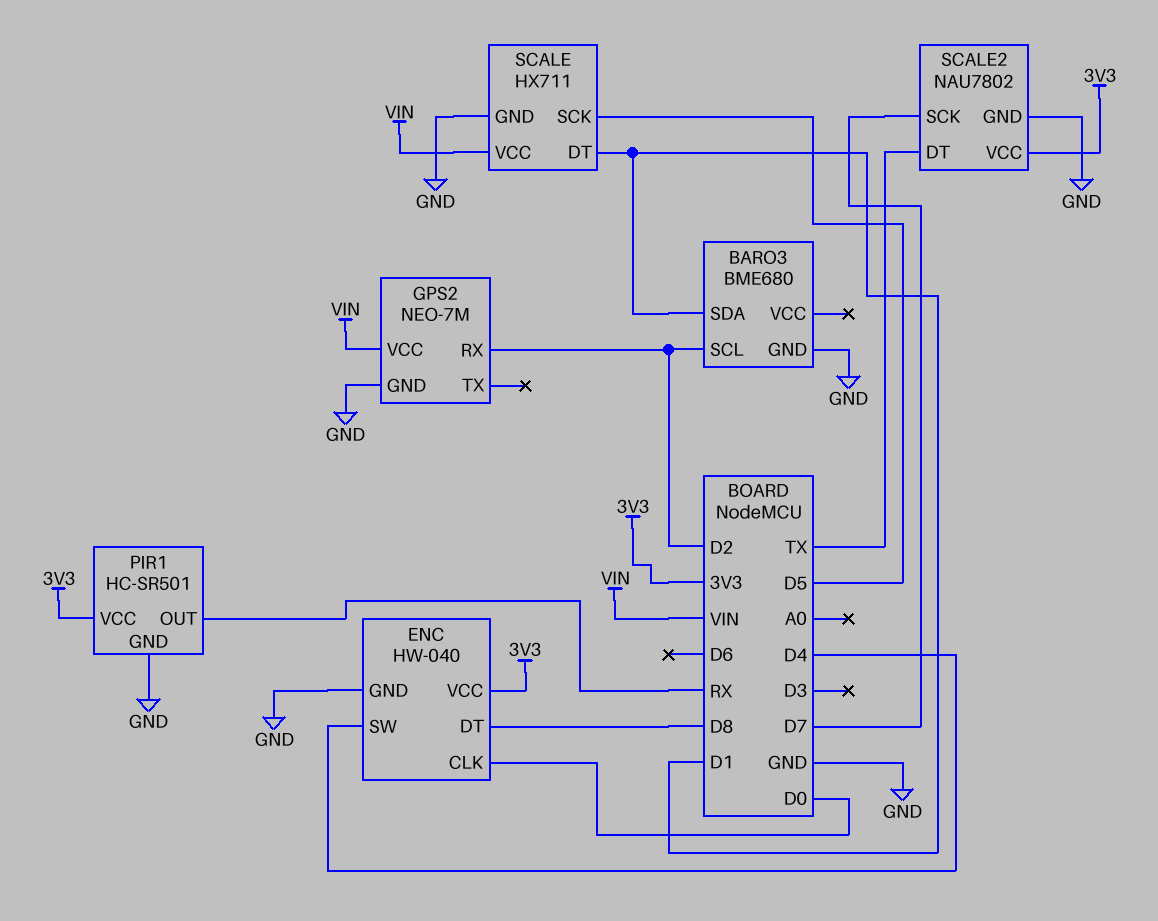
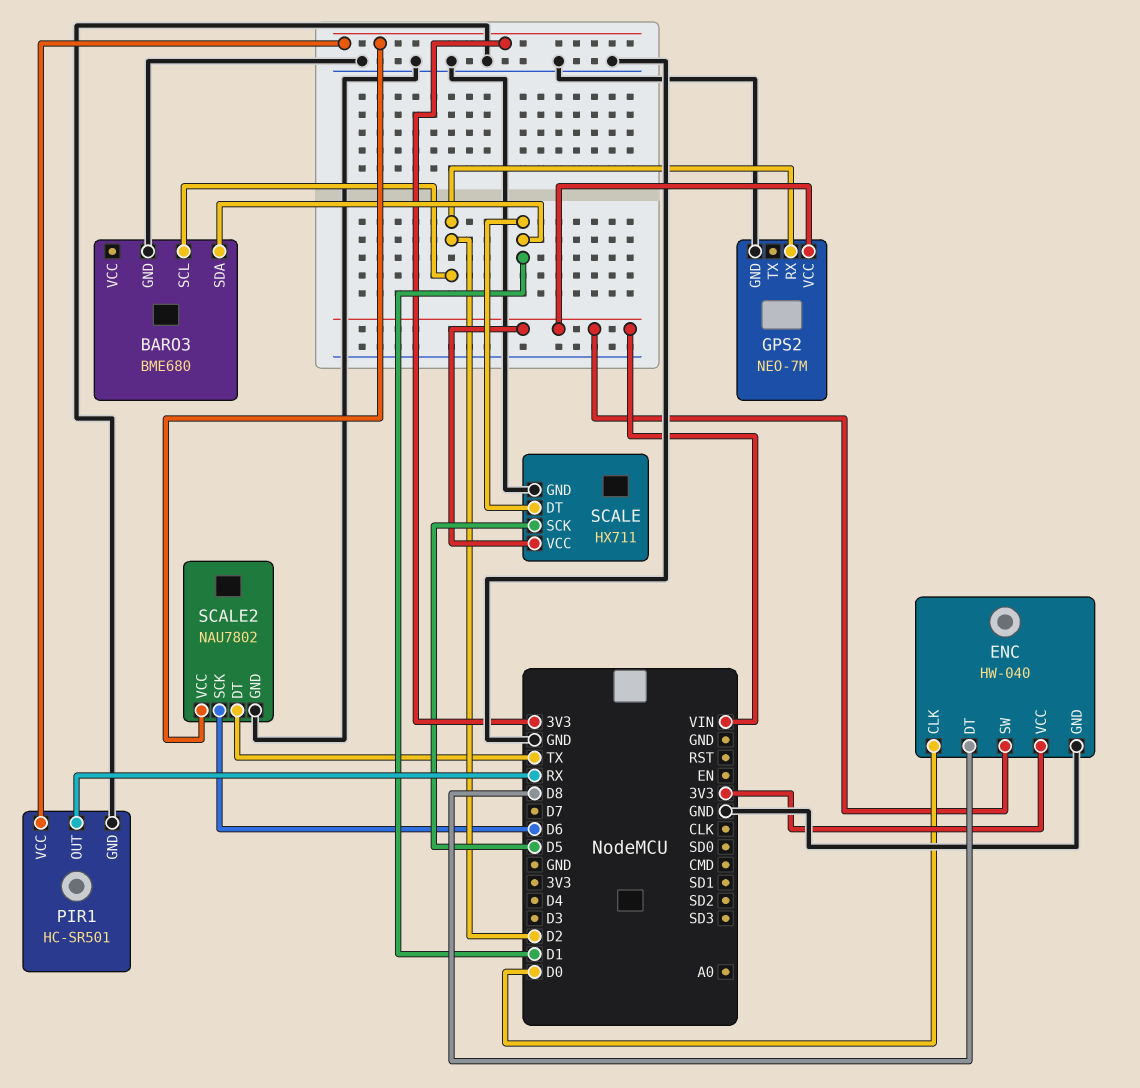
ENC pin SW: D4 -> VIN
SCALE2 pin SCK: D7 -> D6

